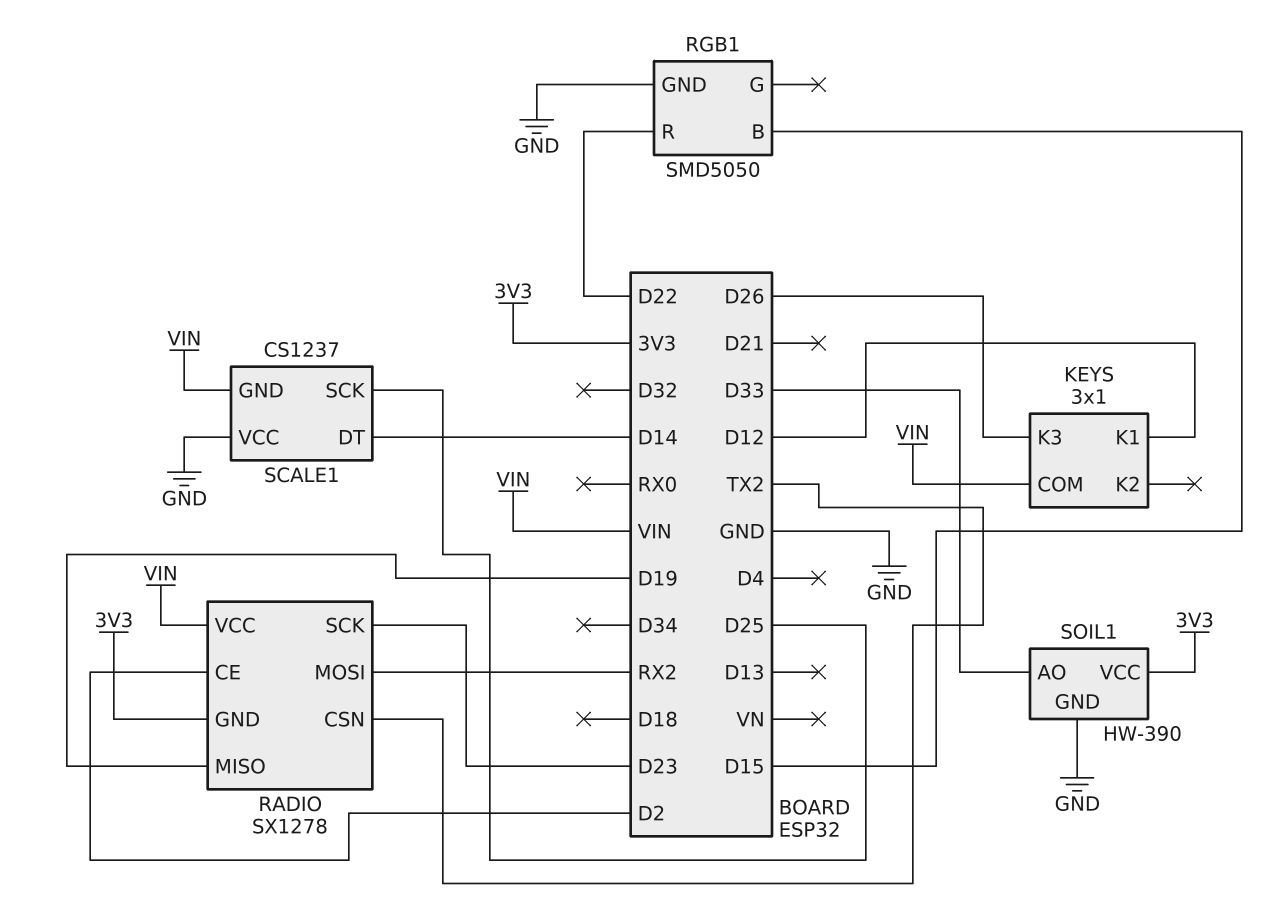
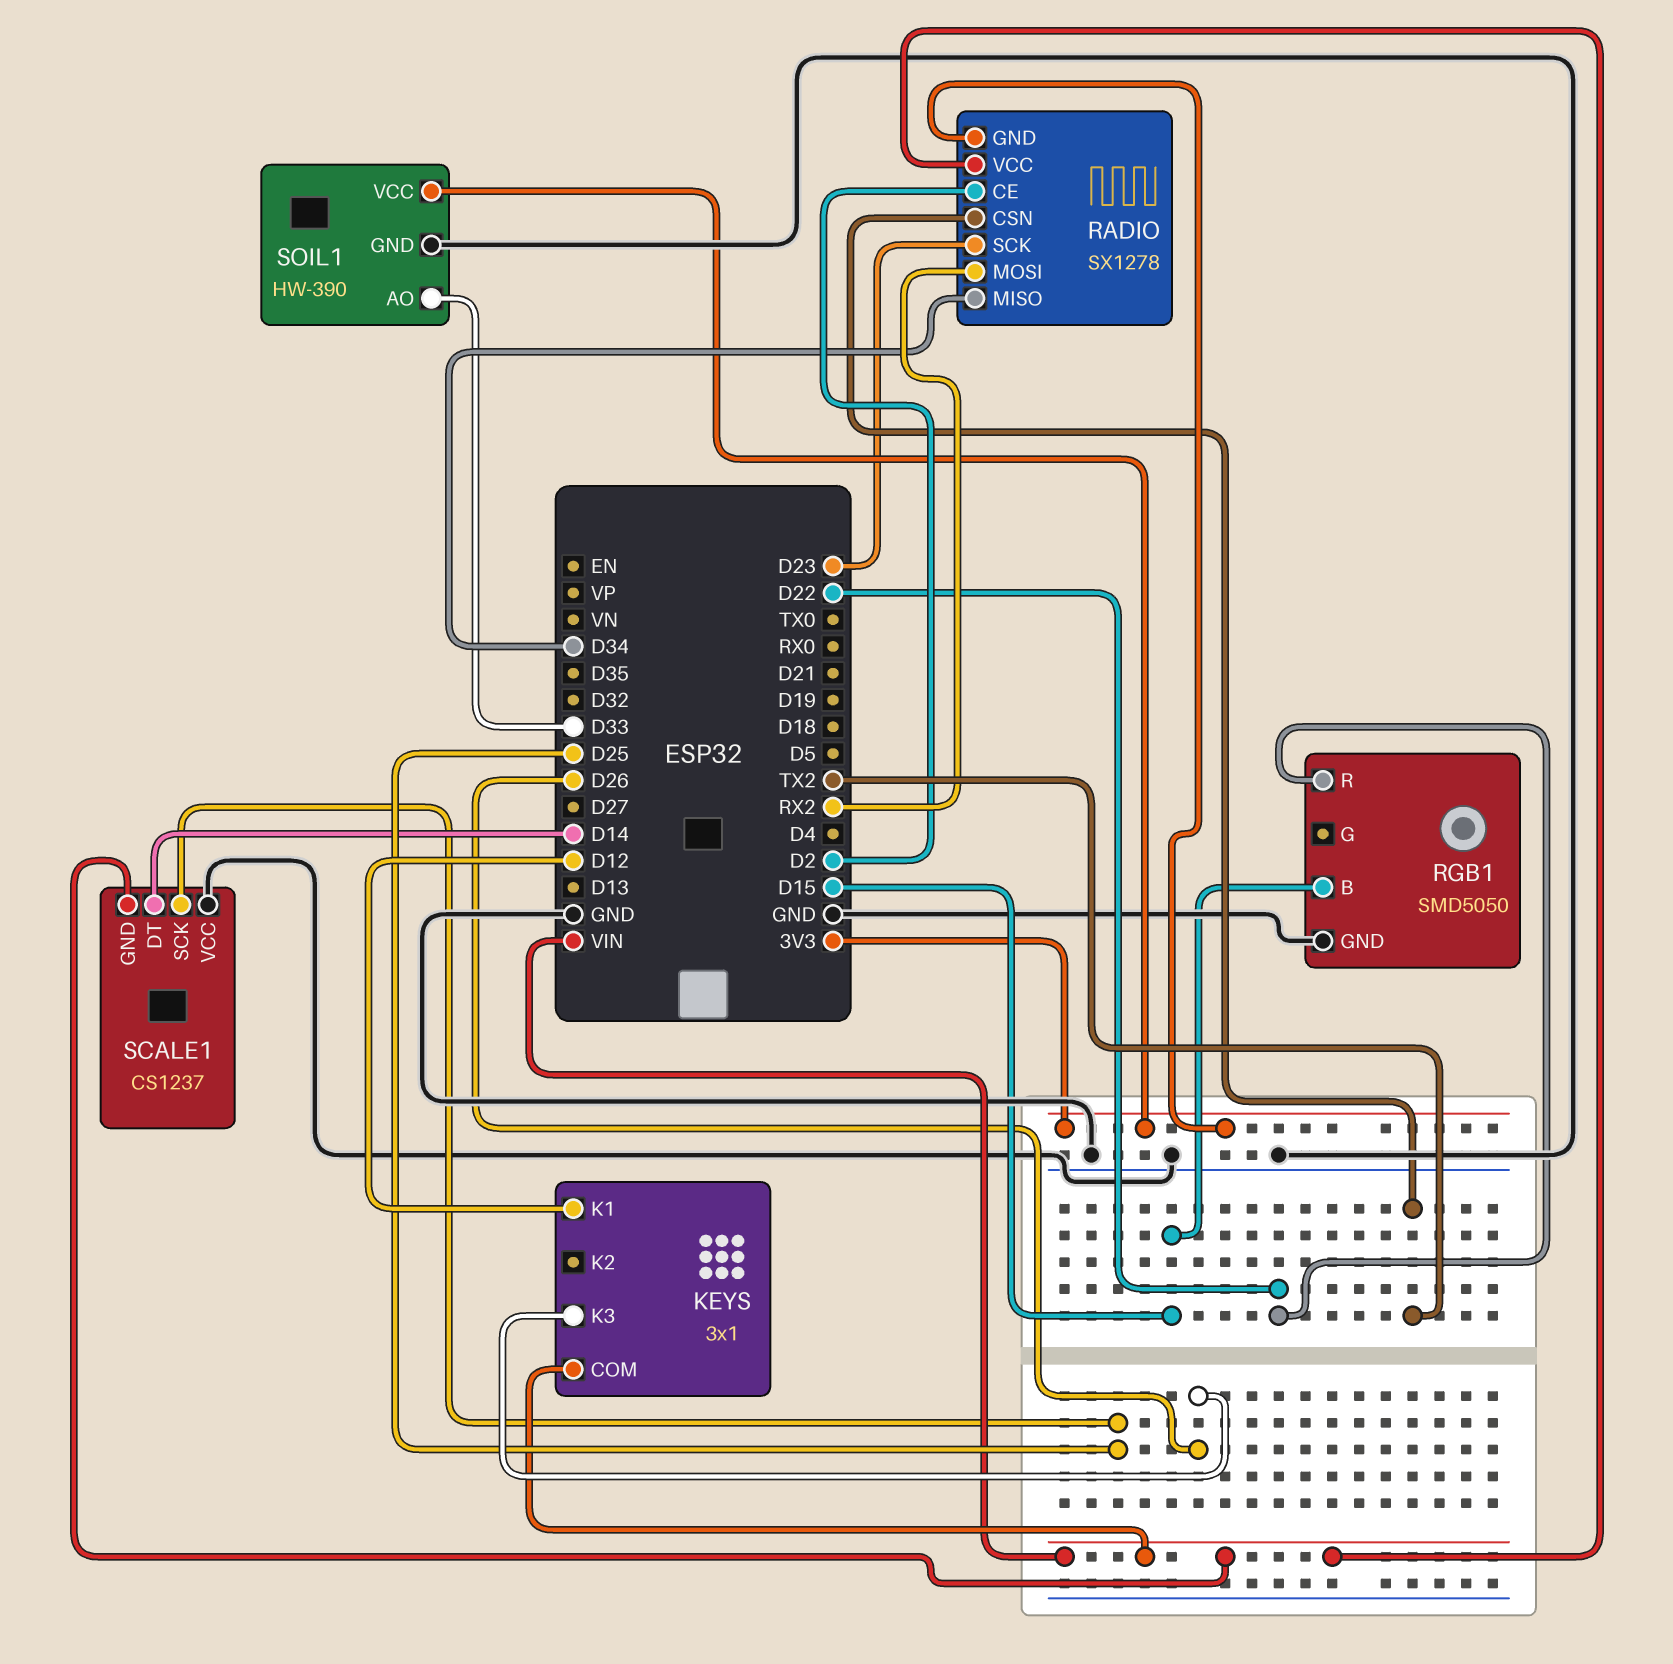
RADIO pin MISO: D19 -> D34

